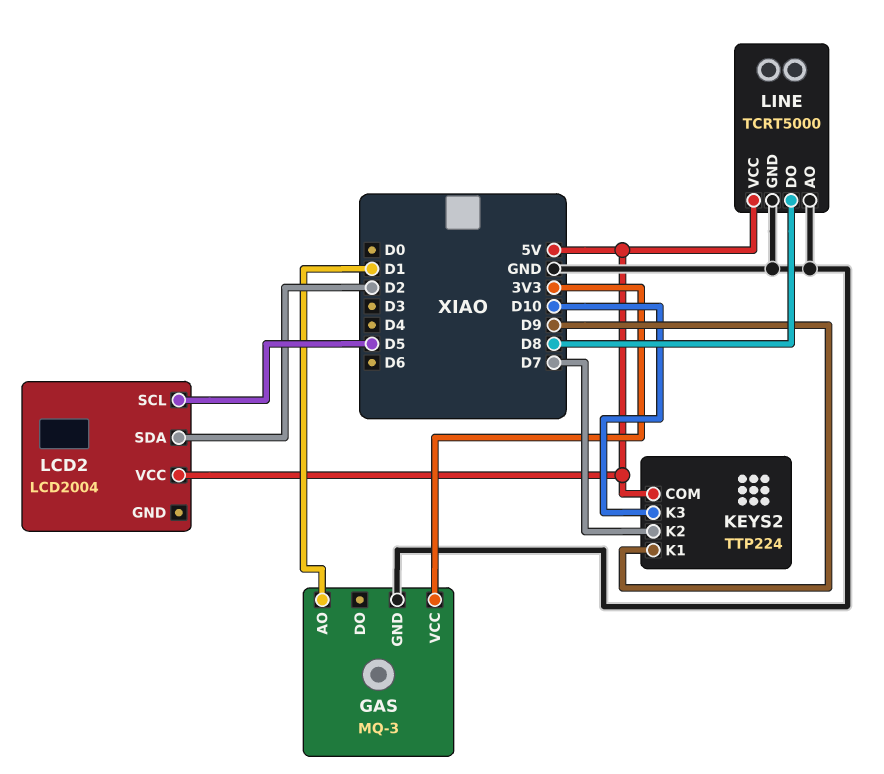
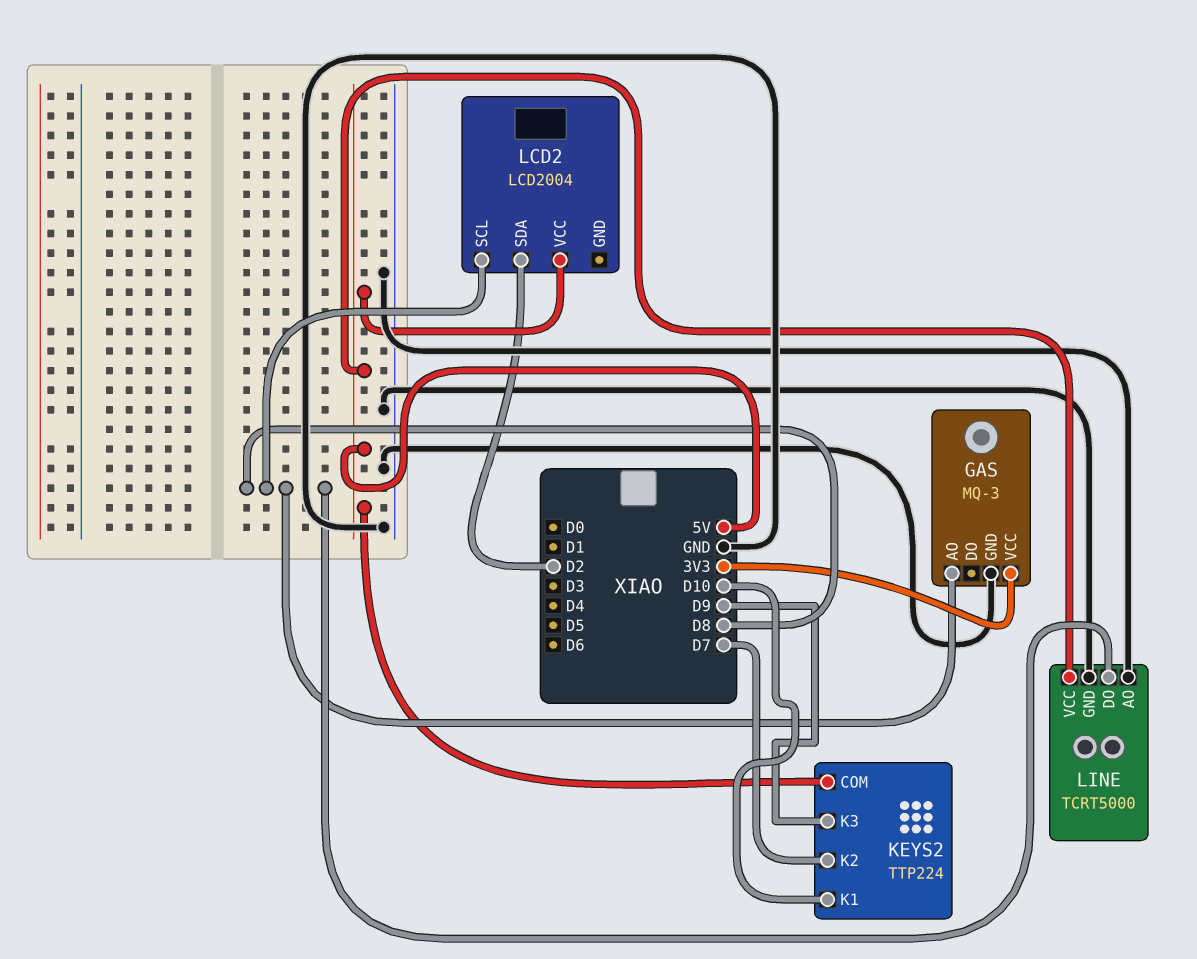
GAS pin AO: D1 -> D8
KEYS2 pin K1: D9 -> D10
KEYS2 pin K3: D10 -> D9
LCD2 pin SCL: D5 -> D8

